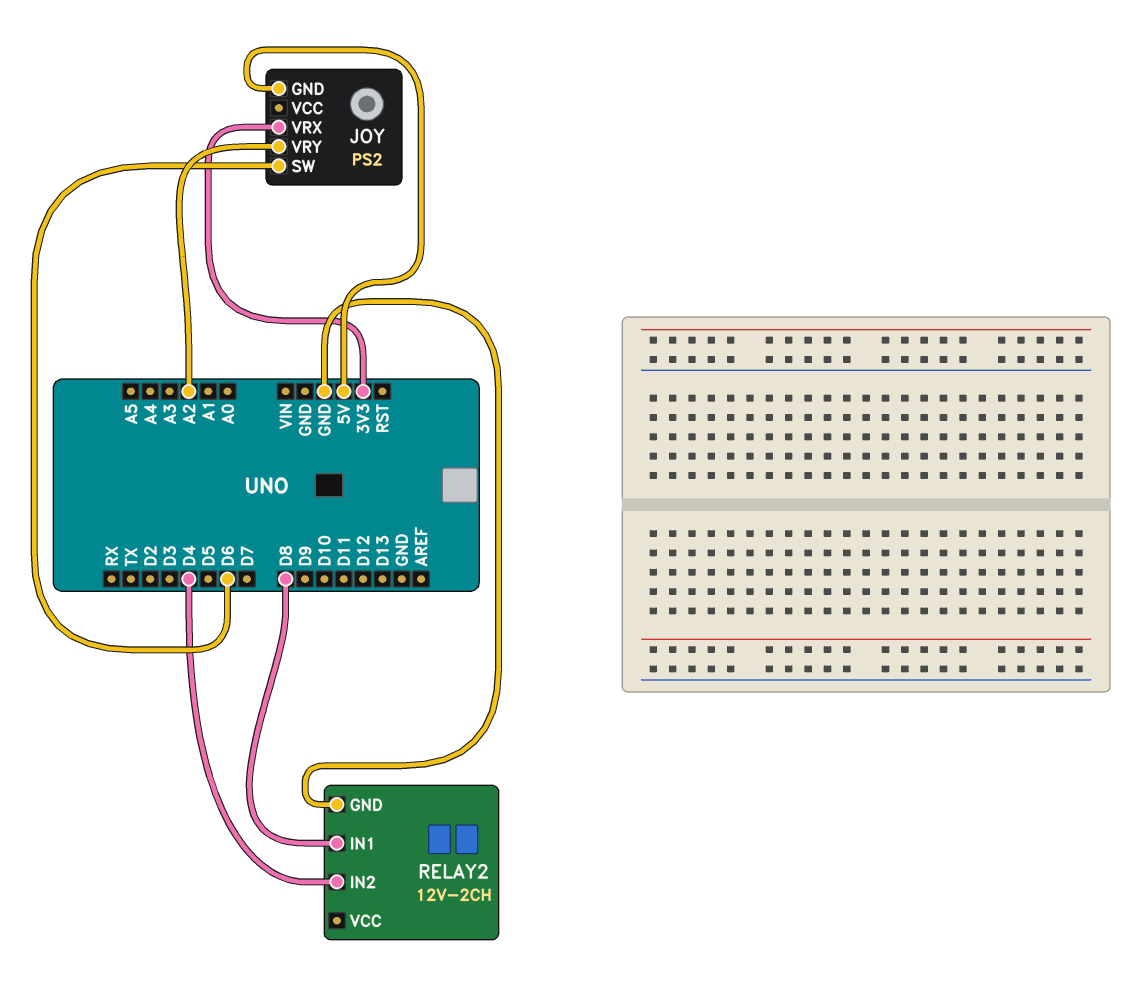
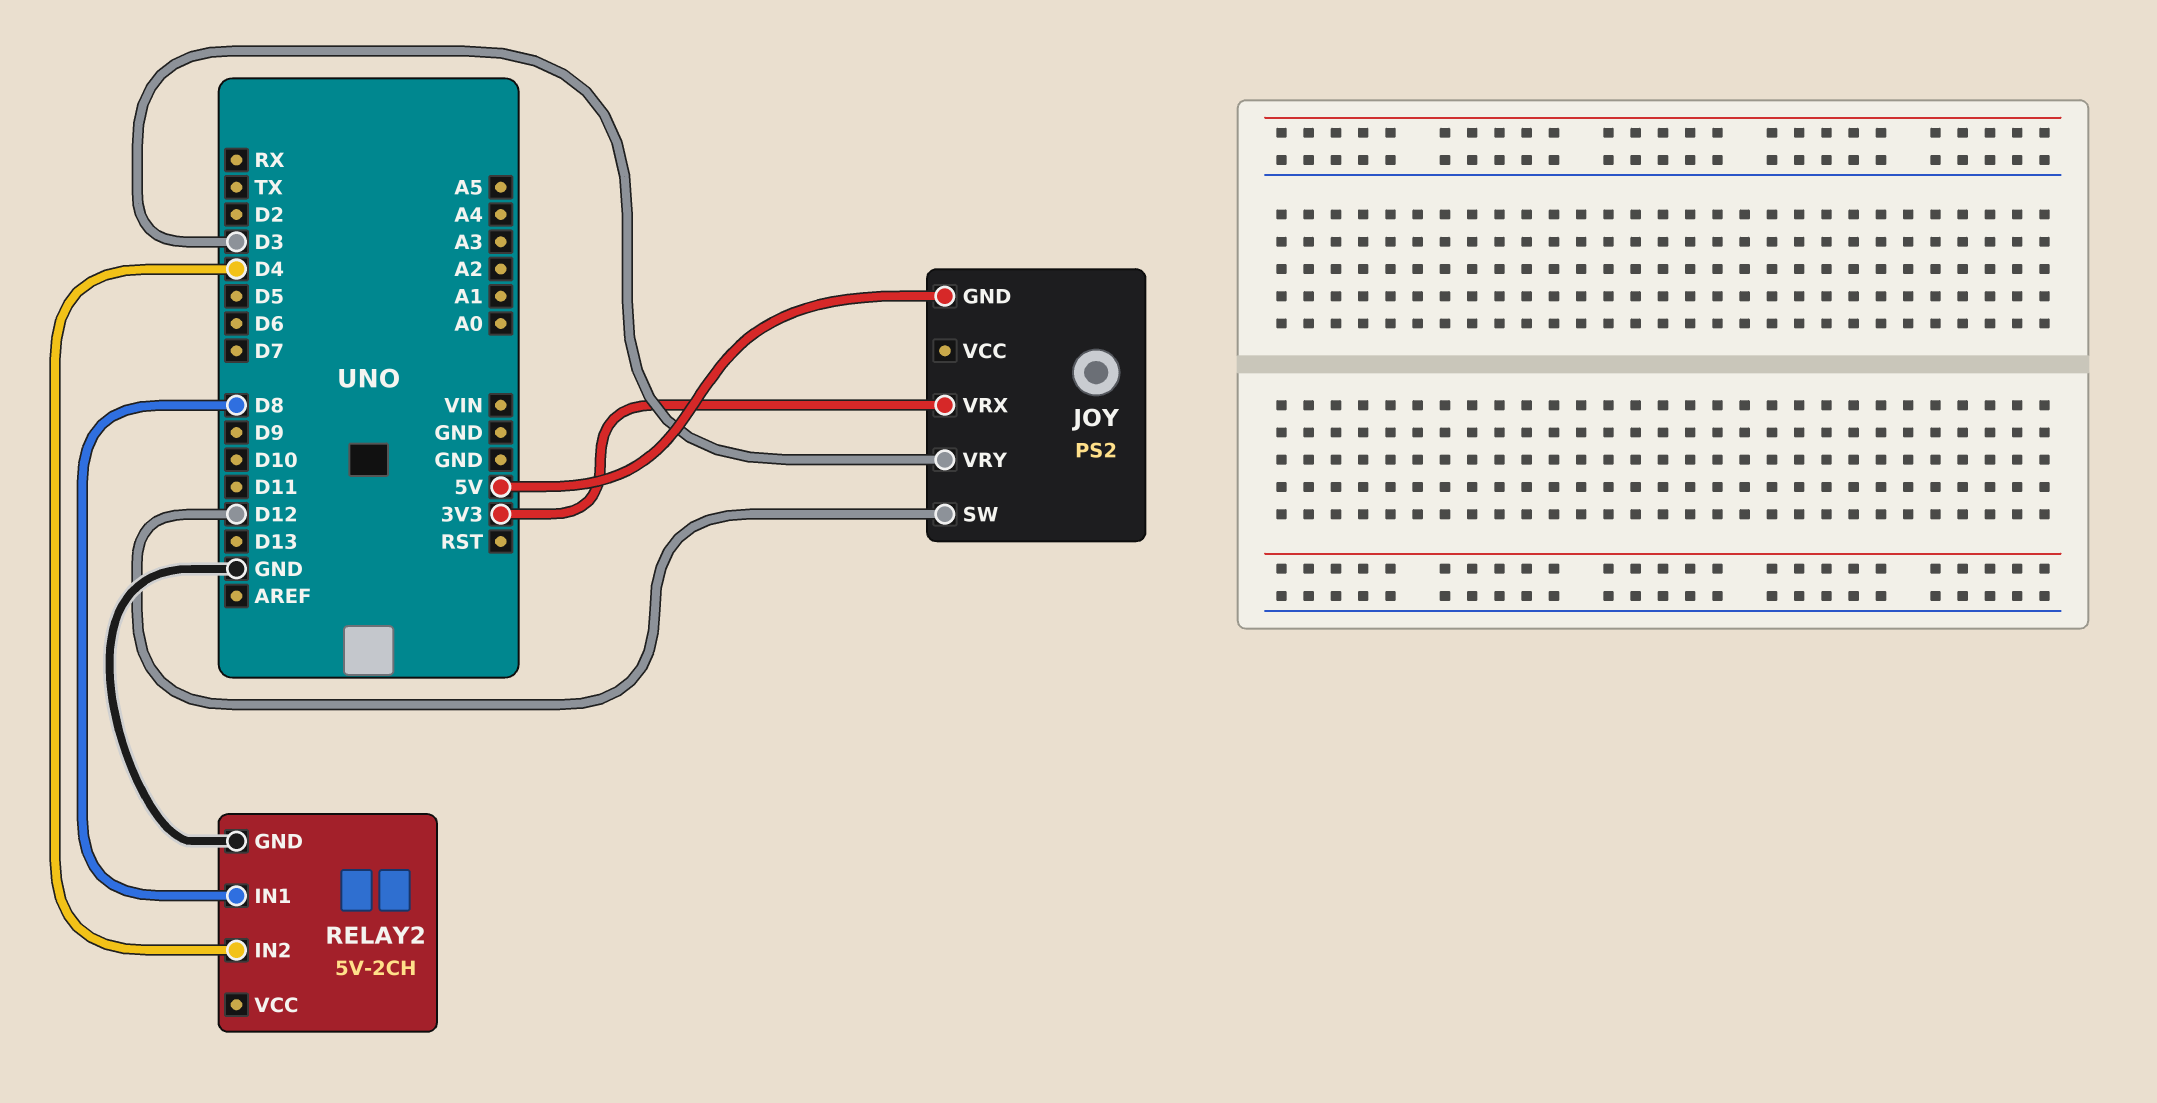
JOY pin SW: D6 -> D12
JOY pin VRY: A2 -> D3
RELAY2: 12V-2CH -> 5V-2CH

